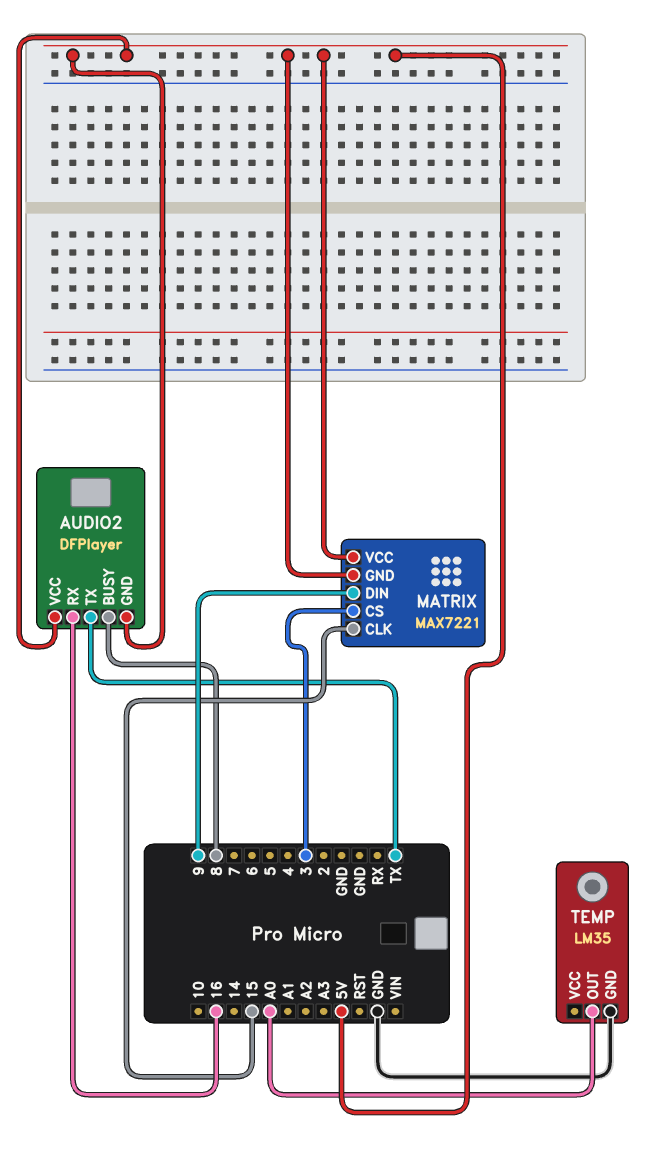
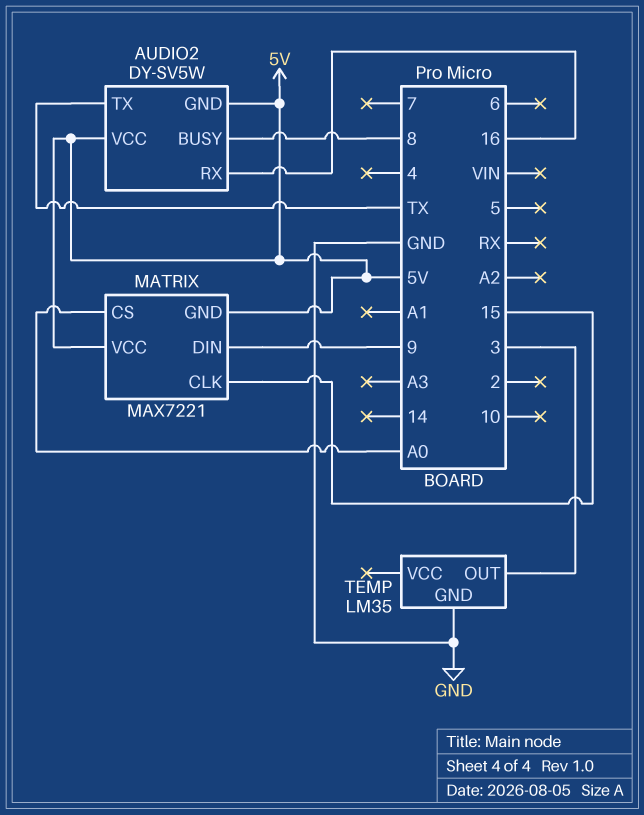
AUDIO2: DFPlayer -> DY-SV5W
MATRIX pin CS: 3 -> A0
TEMP pin OUT: A0 -> 3

